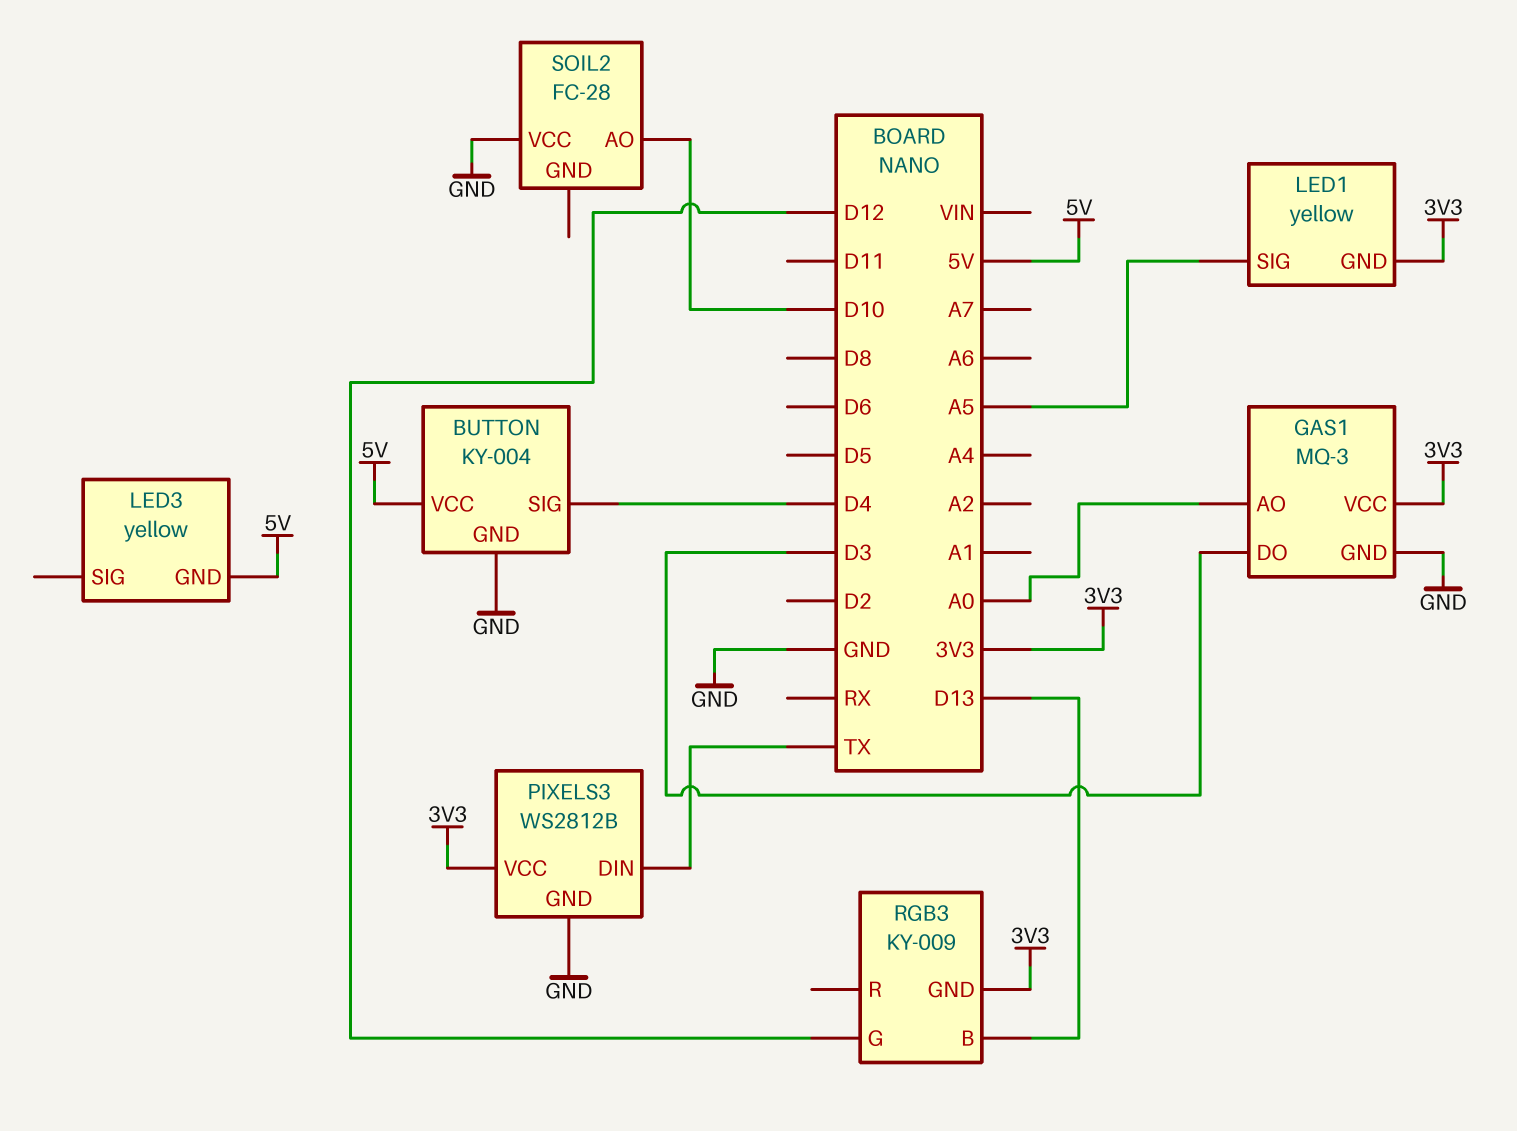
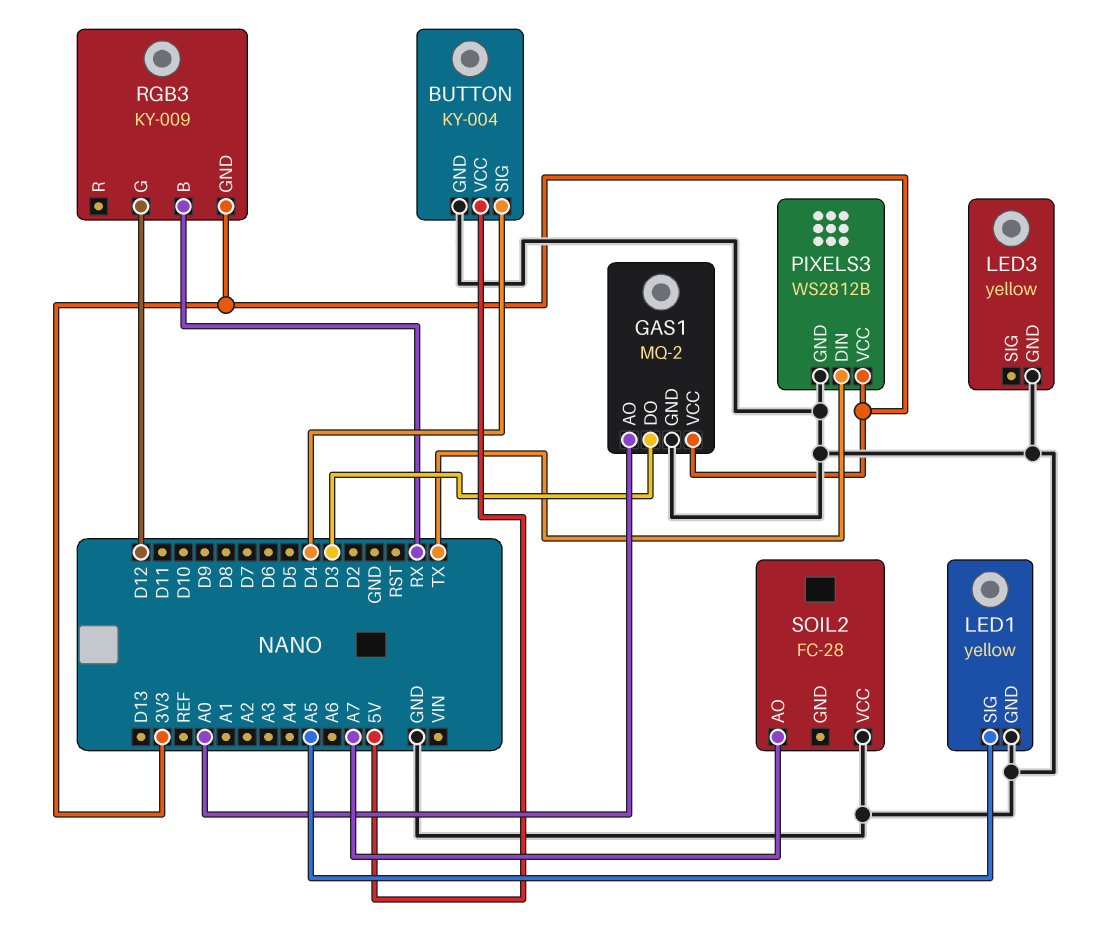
GAS1: MQ-3 -> MQ-2
LED1 pin GND: 3V3 -> GND
LED3 pin GND: 5V -> GND
RGB3 pin B: D13 -> RX
SOIL2 pin AO: D10 -> A7

